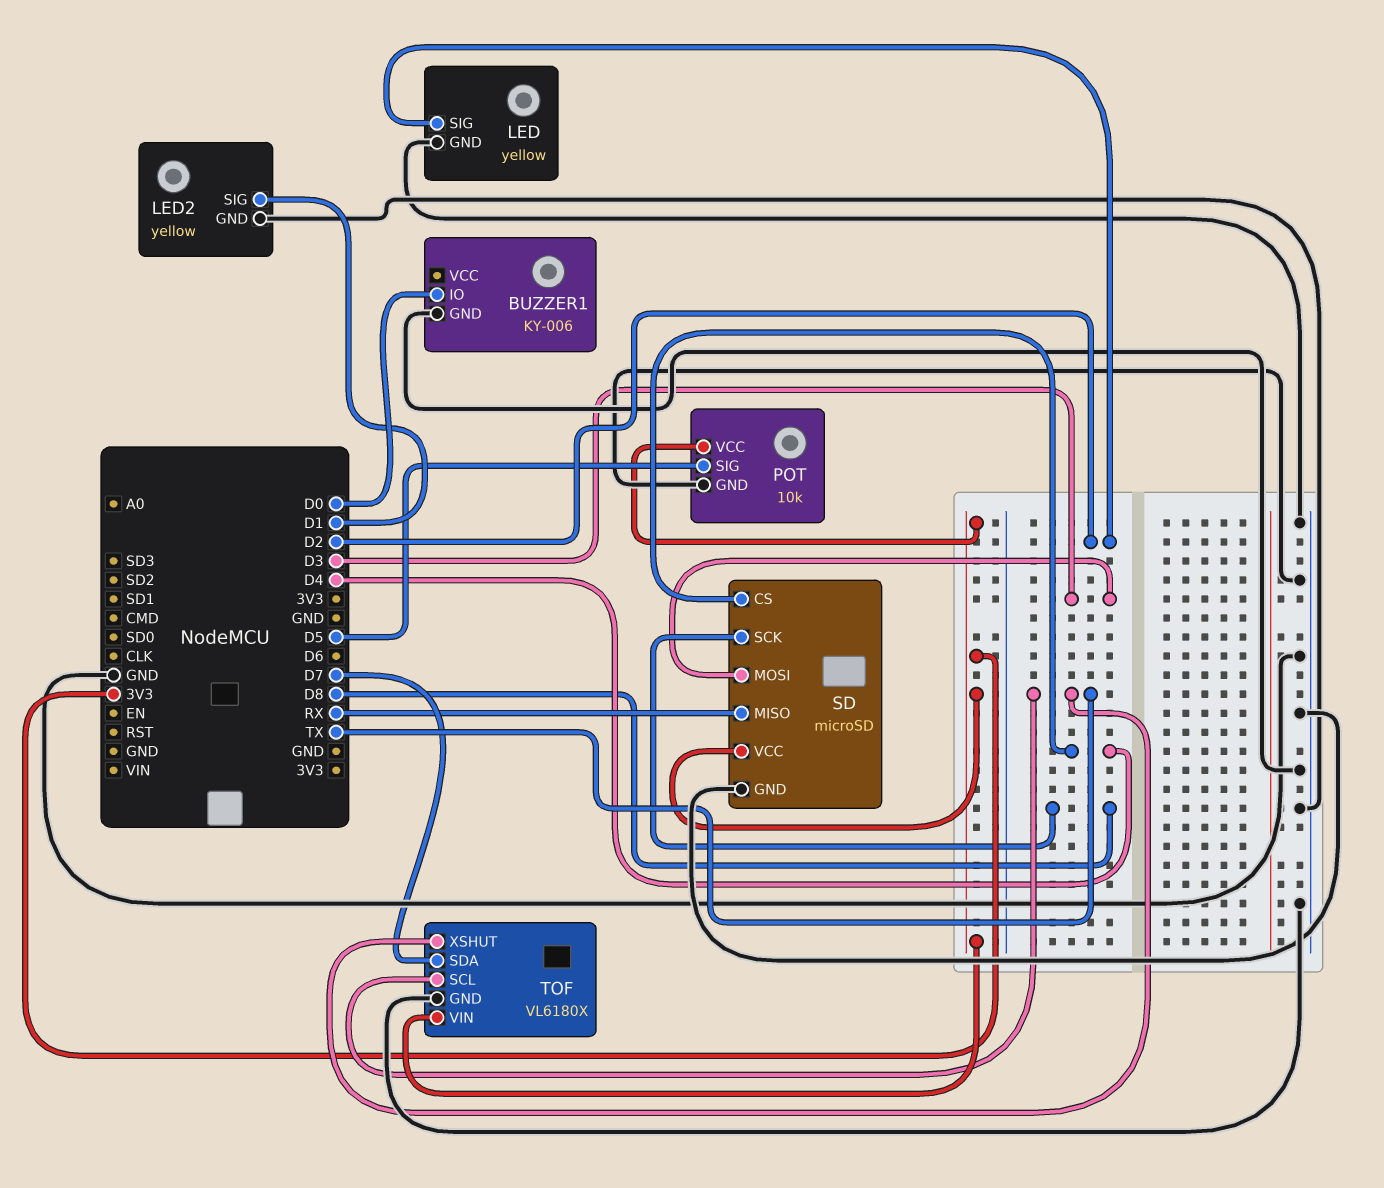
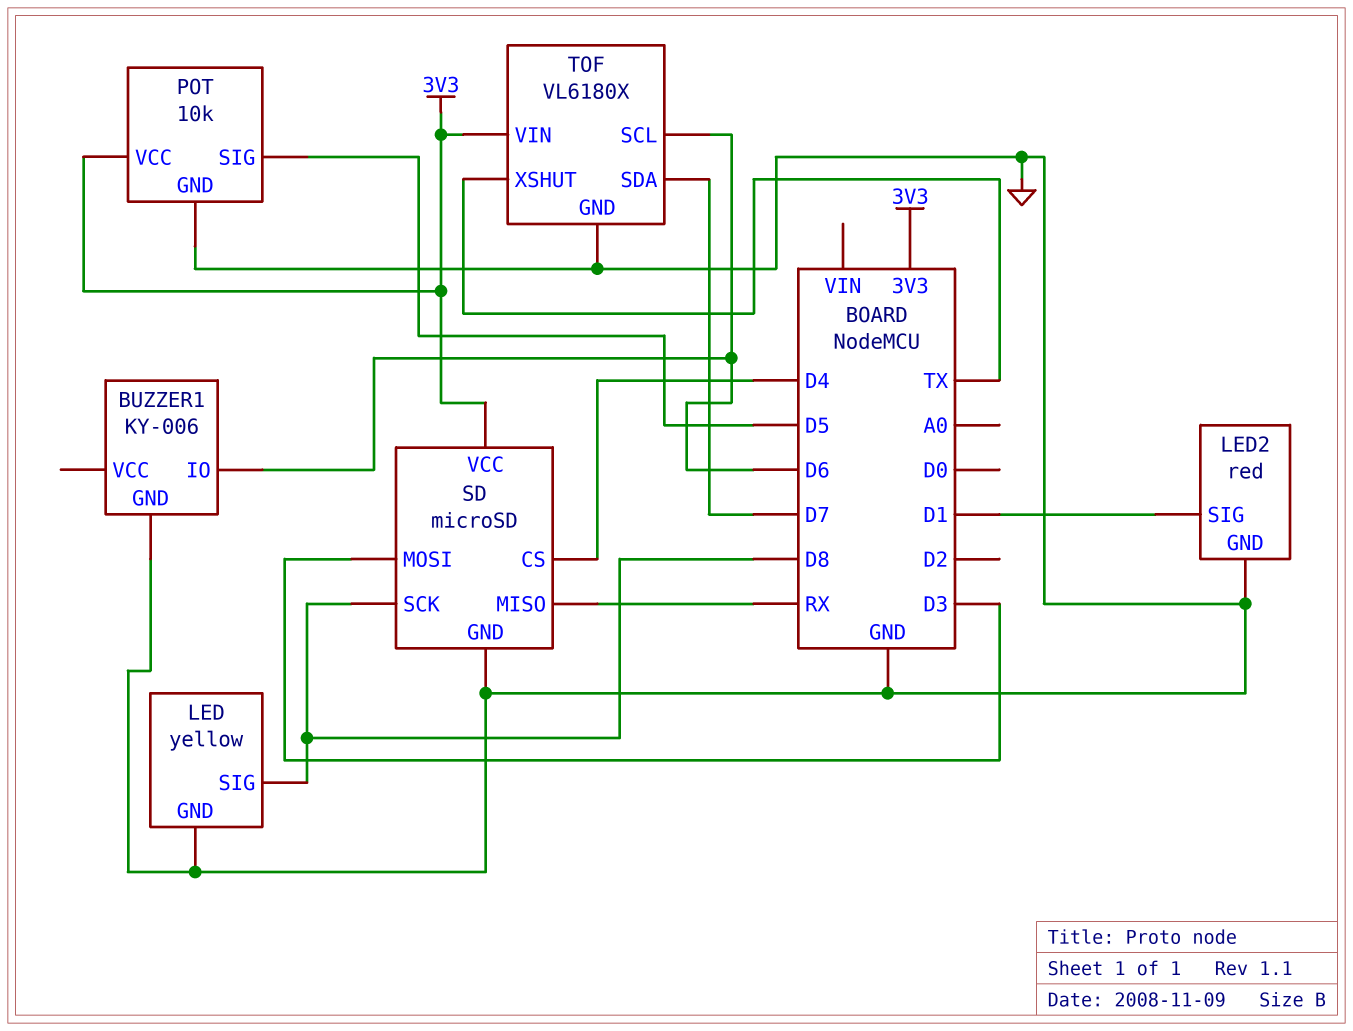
BUZZER1 pin IO: D0 -> D6
LED pin SIG: D2 -> D8
LED2: yellow -> red
TOF pin SCL: TX -> D6

